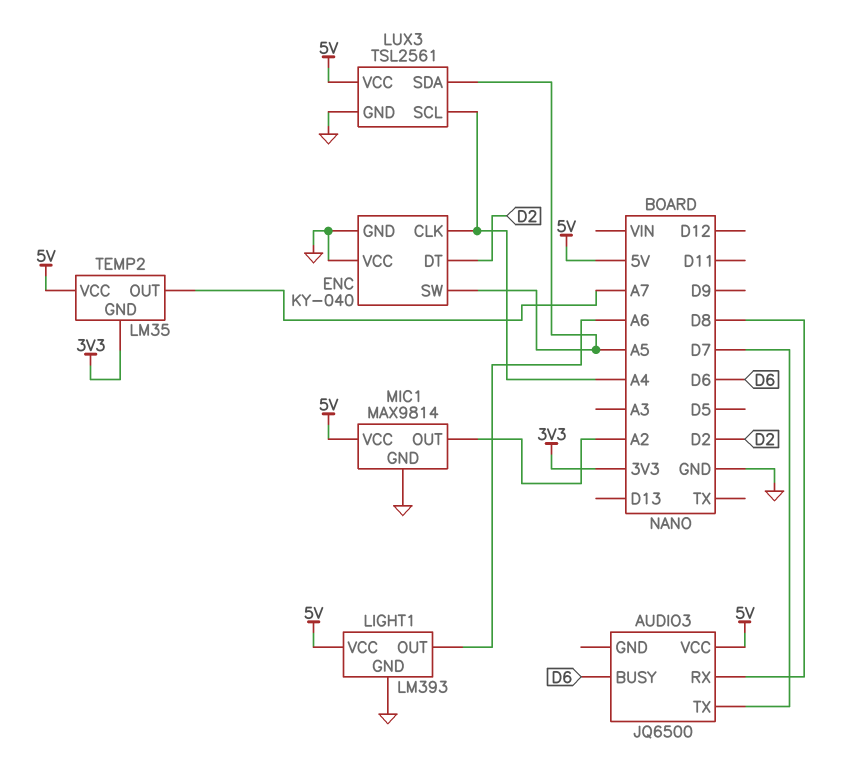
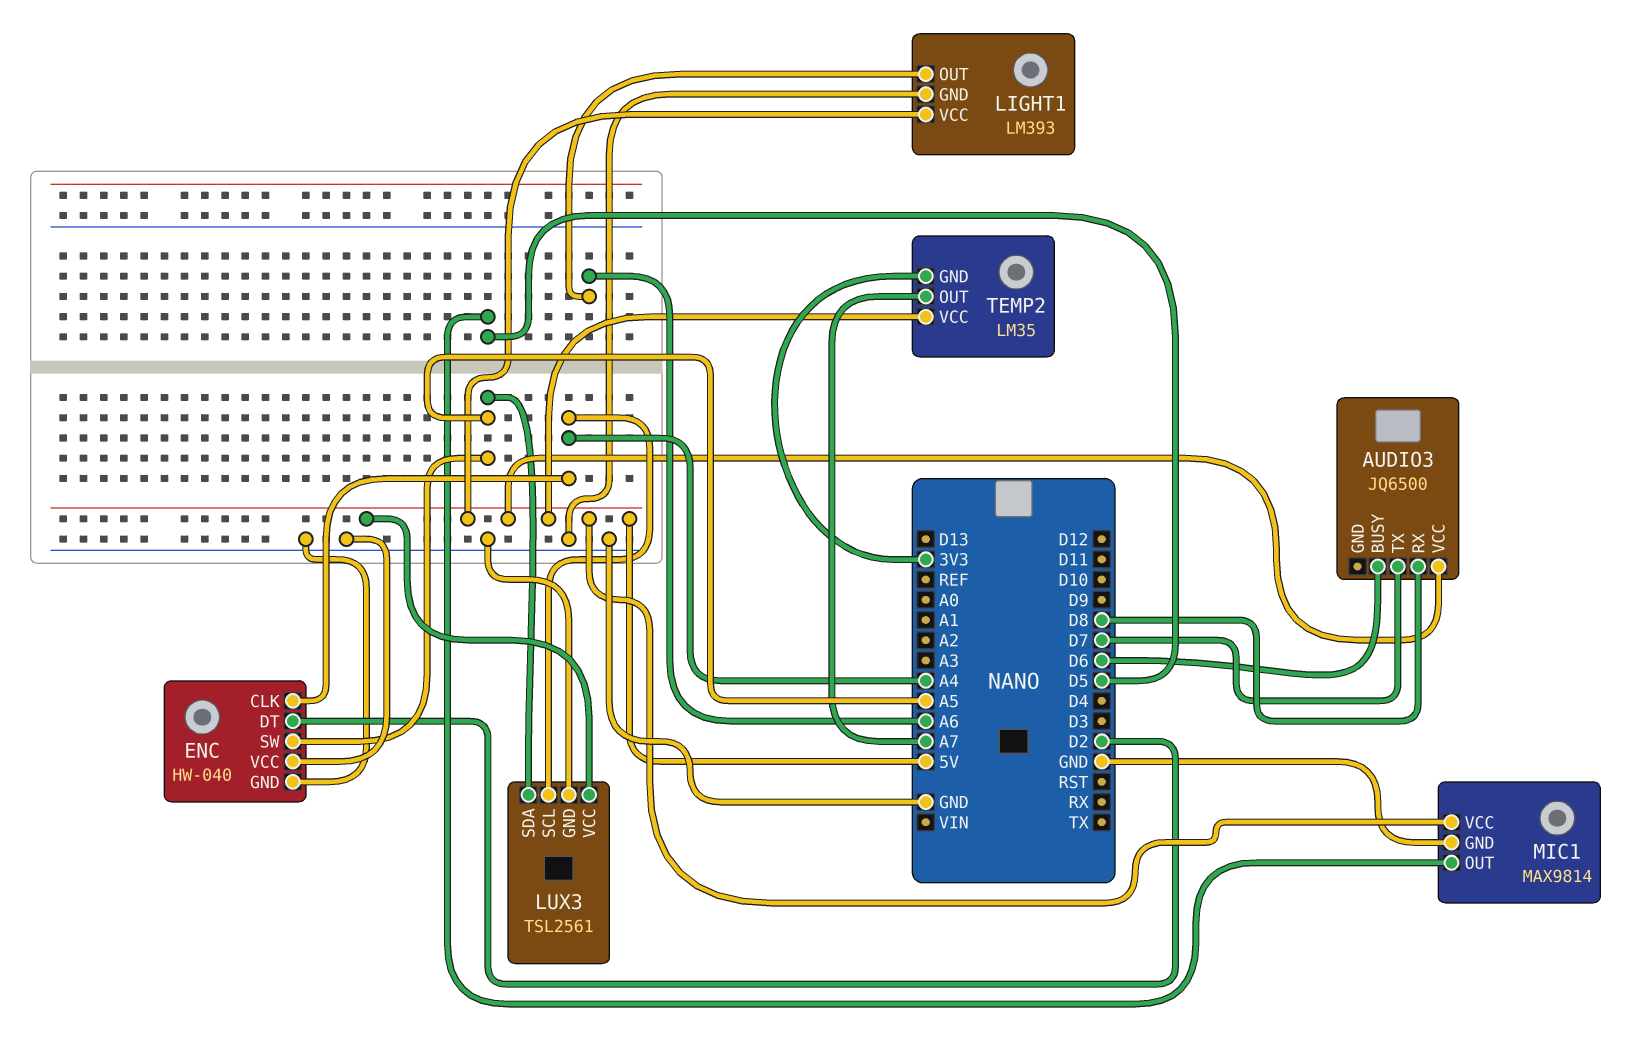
ENC: KY-040 -> HW-040
MIC1 pin OUT: A2 -> D5

